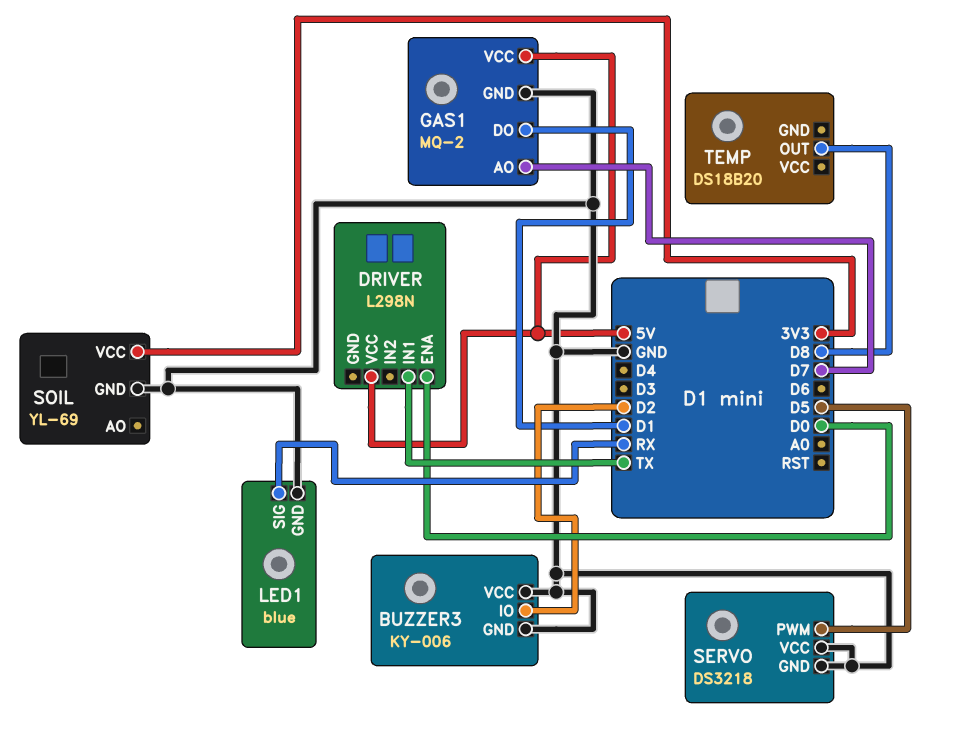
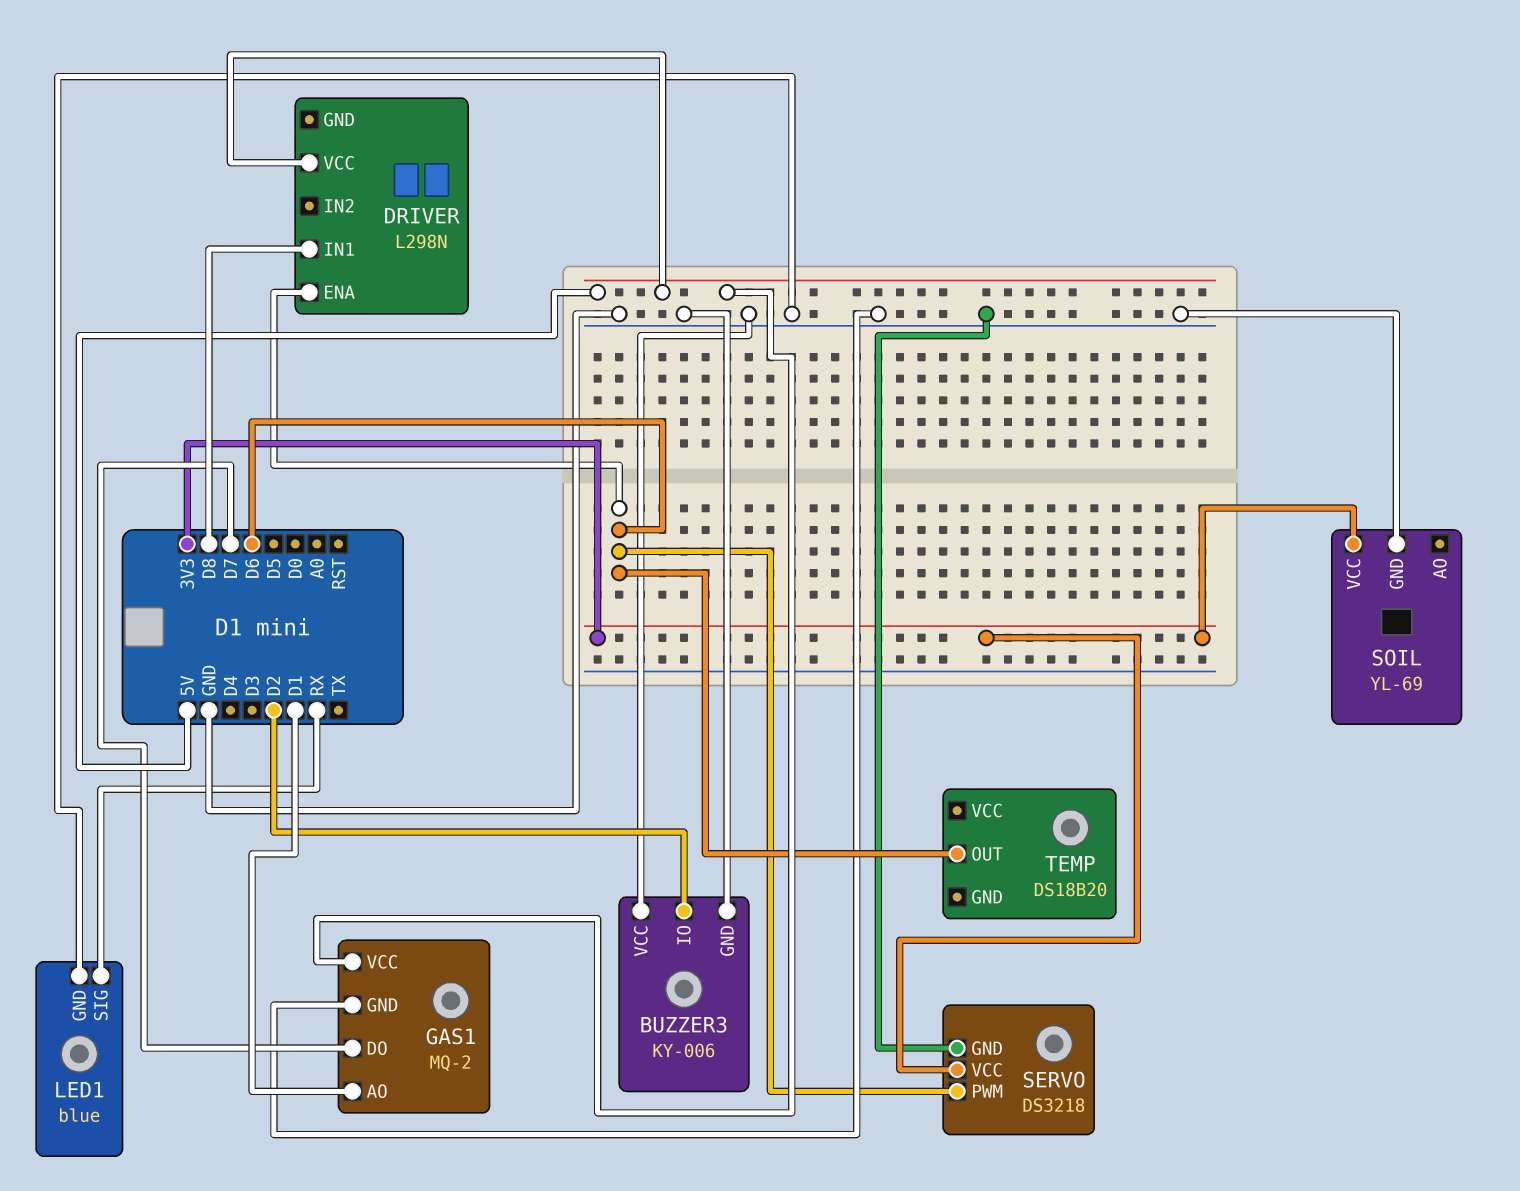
DRIVER pin ENA: D0 -> D6
DRIVER pin IN1: TX -> D8
GAS1 pin AO: D7 -> D1
GAS1 pin DO: D1 -> D7
SERVO pin PWM: D5 -> D6
SERVO pin VCC: GND -> 3V3
TEMP pin OUT: D8 -> D6

